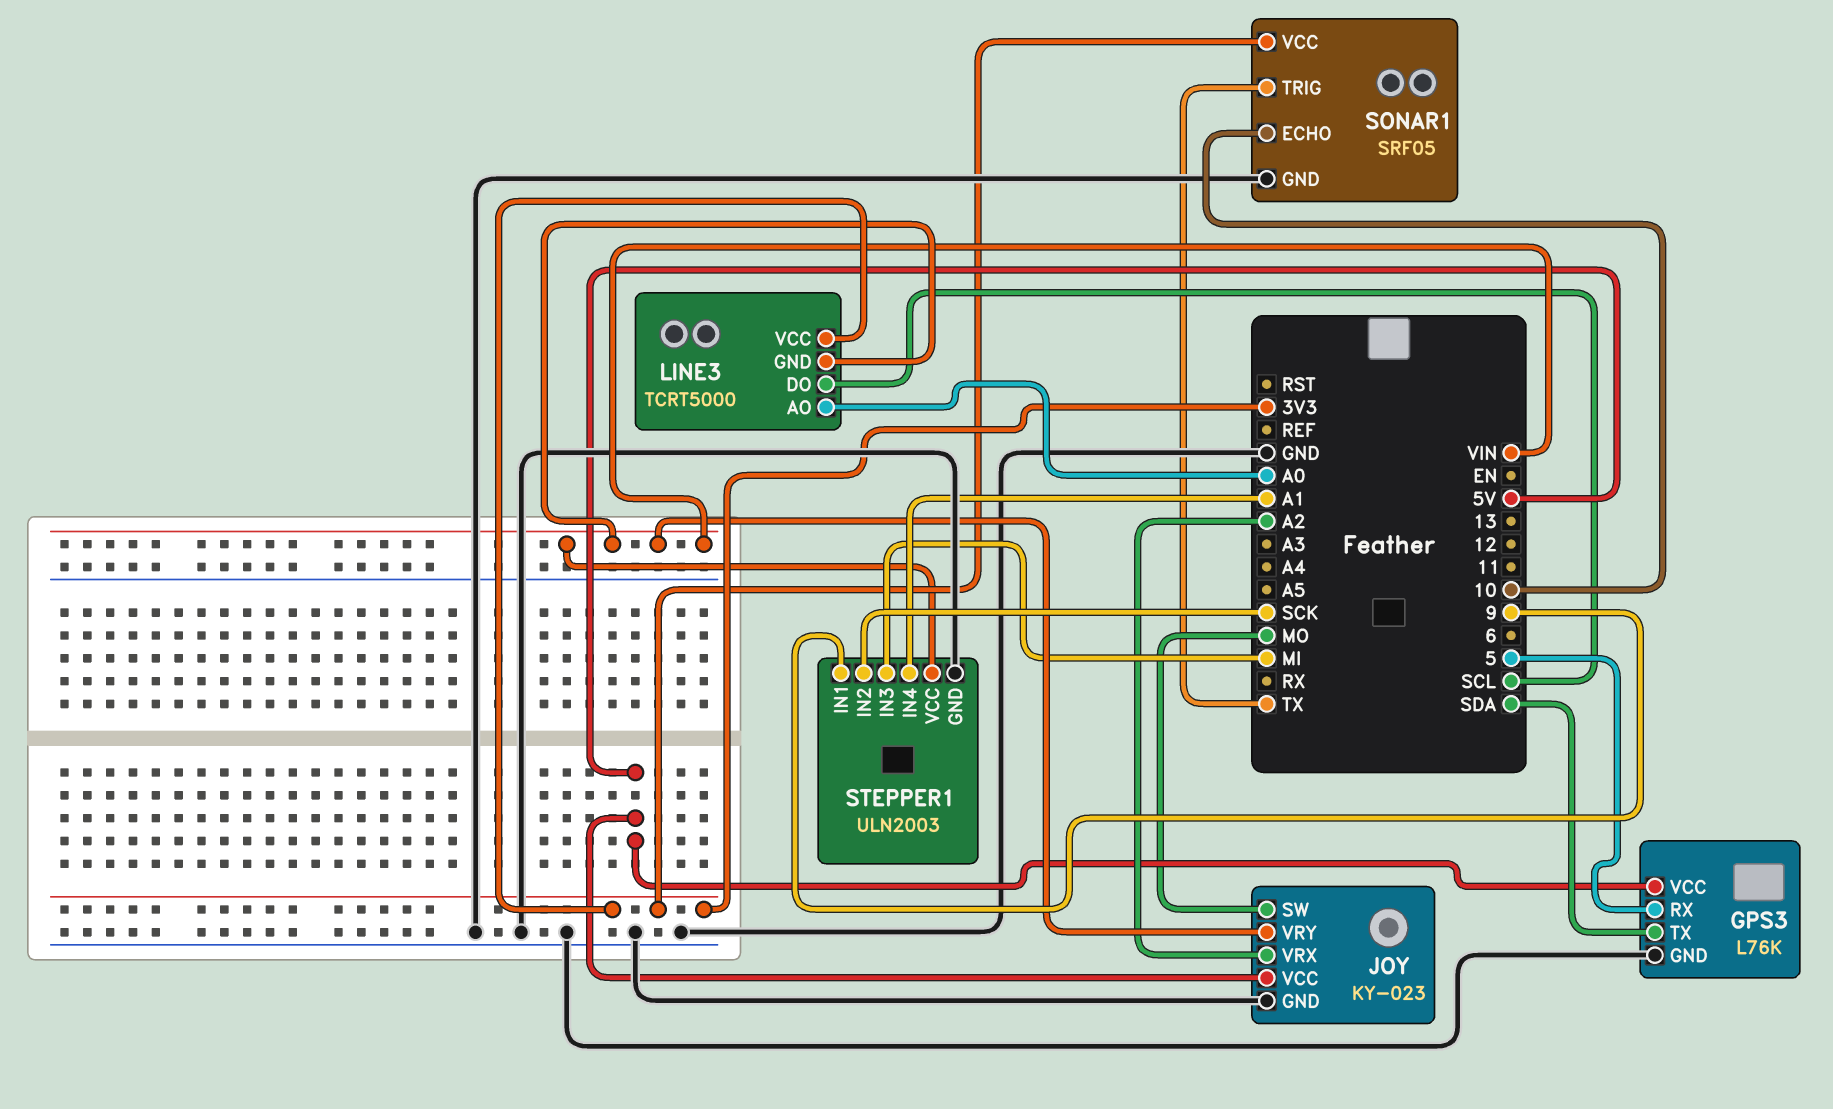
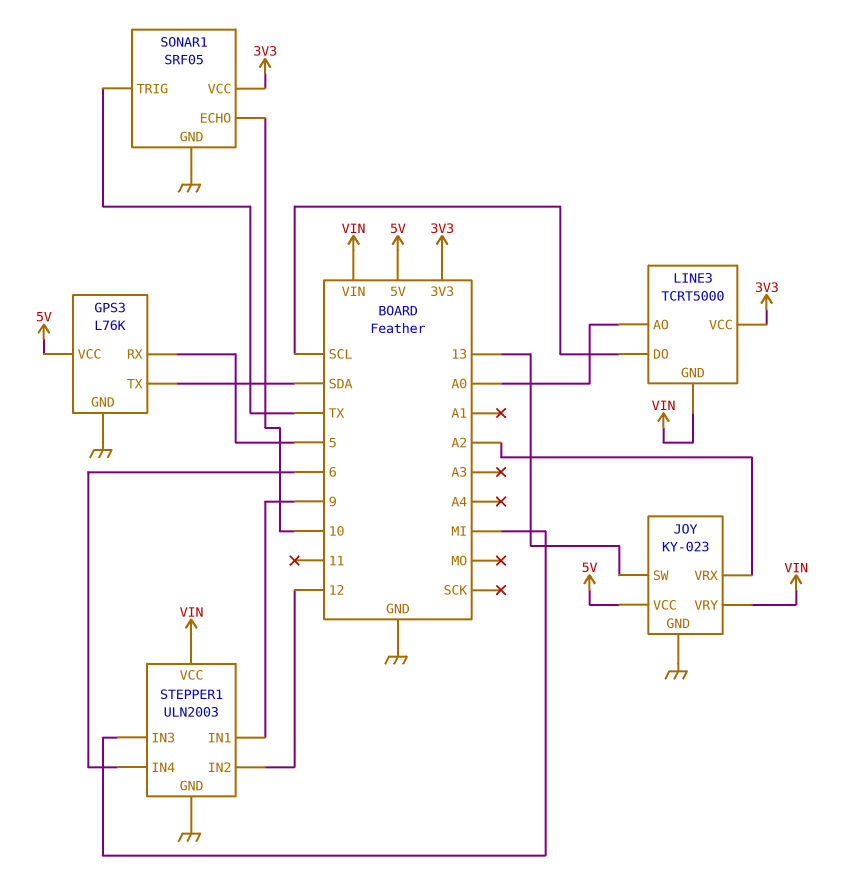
JOY pin SW: MO -> 13
STEPPER1 pin IN2: SCK -> 12
STEPPER1 pin IN4: A1 -> 6

